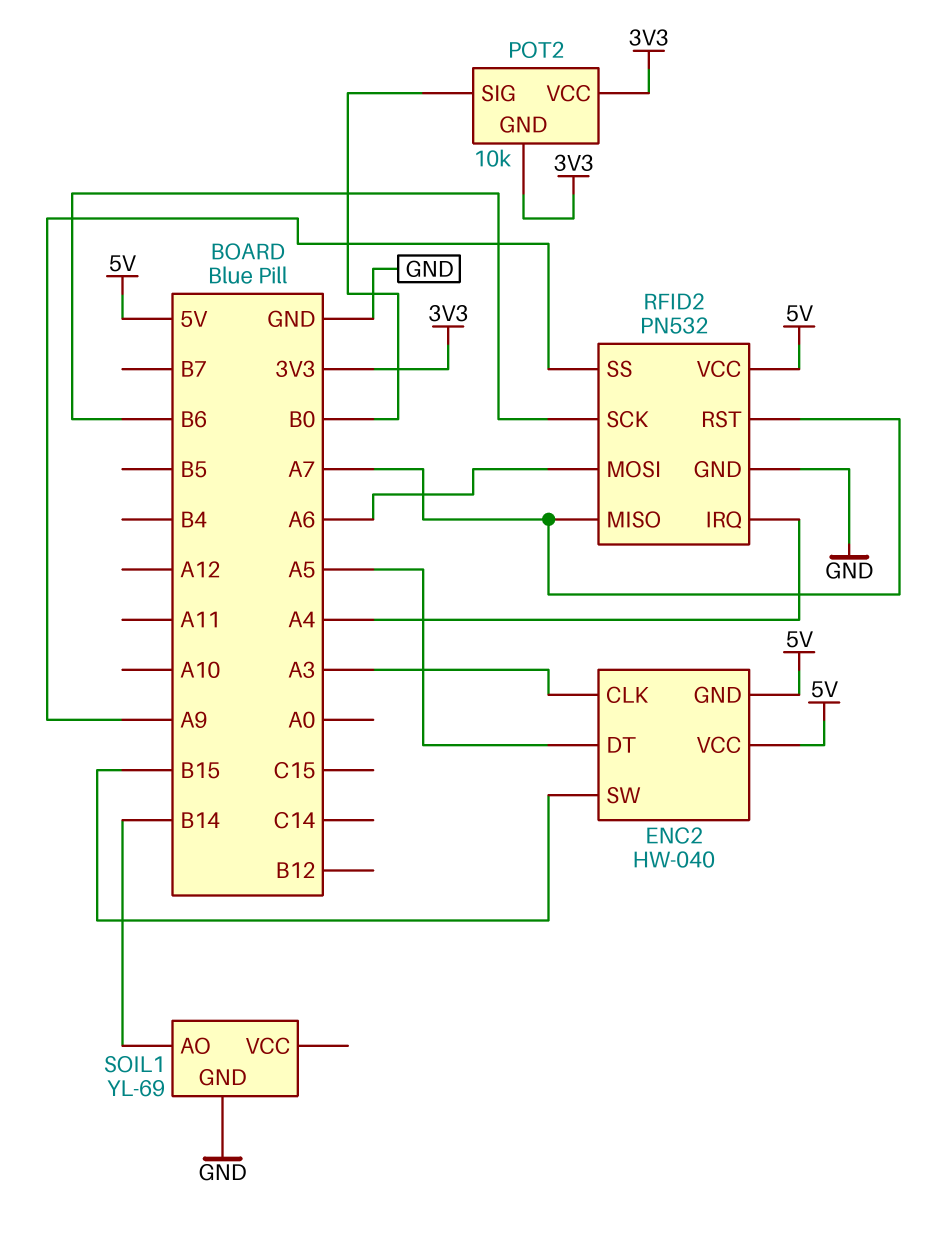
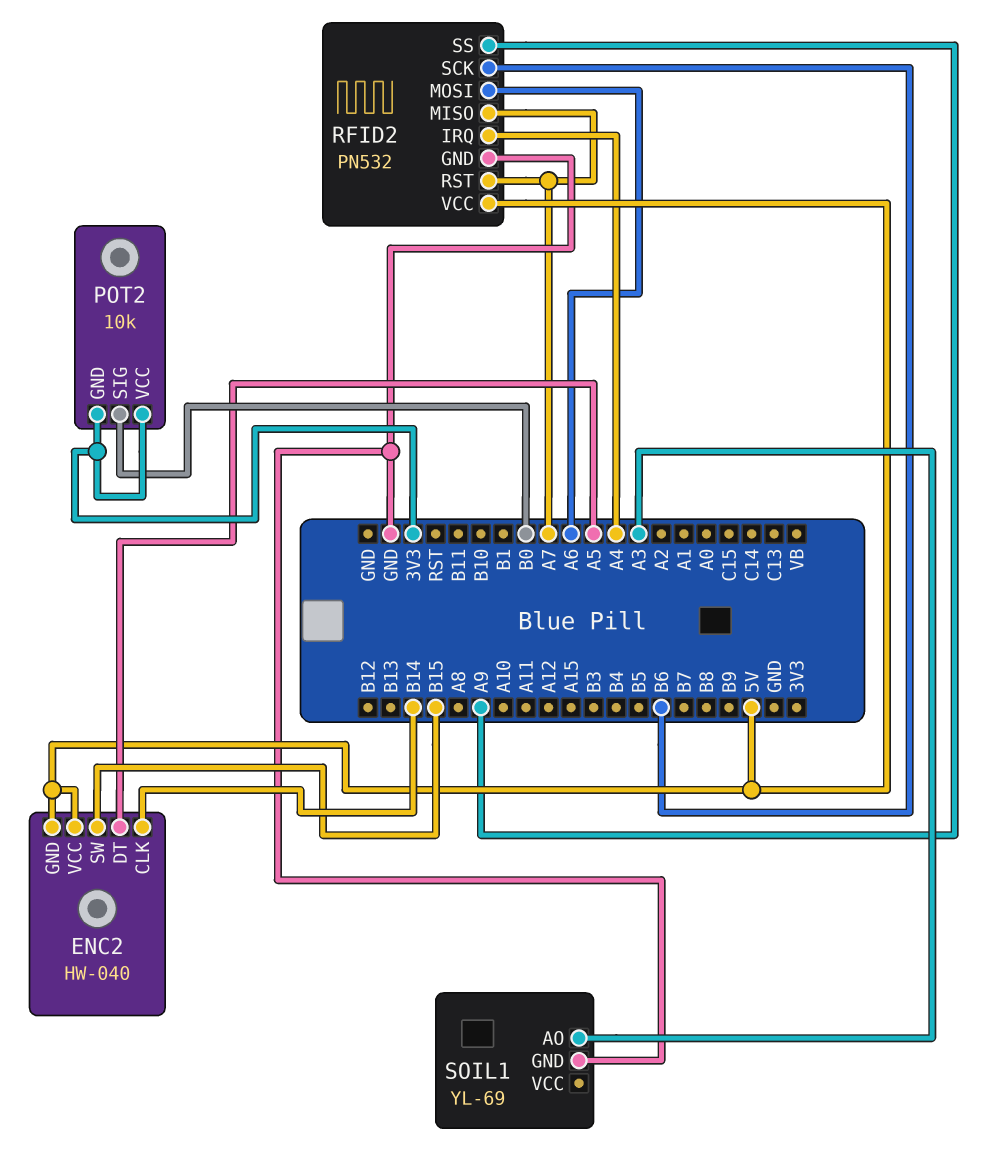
ENC2 pin CLK: A3 -> B14
SOIL1 pin AO: B14 -> A3

